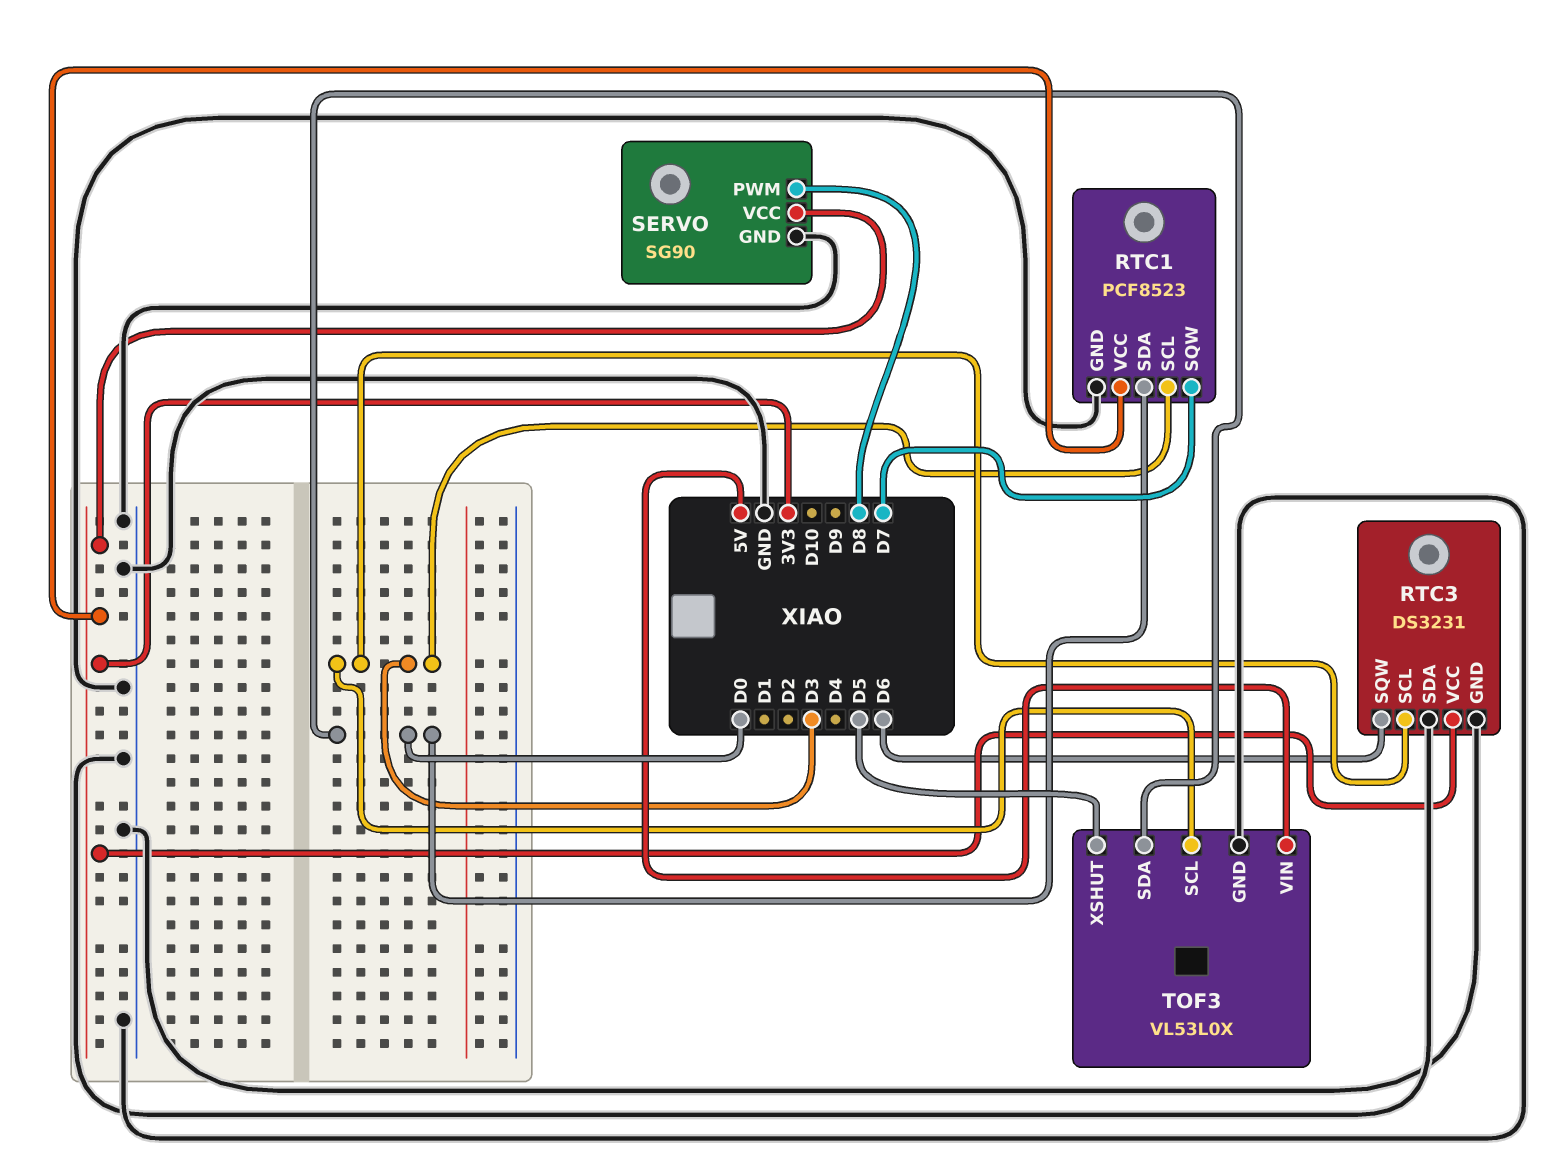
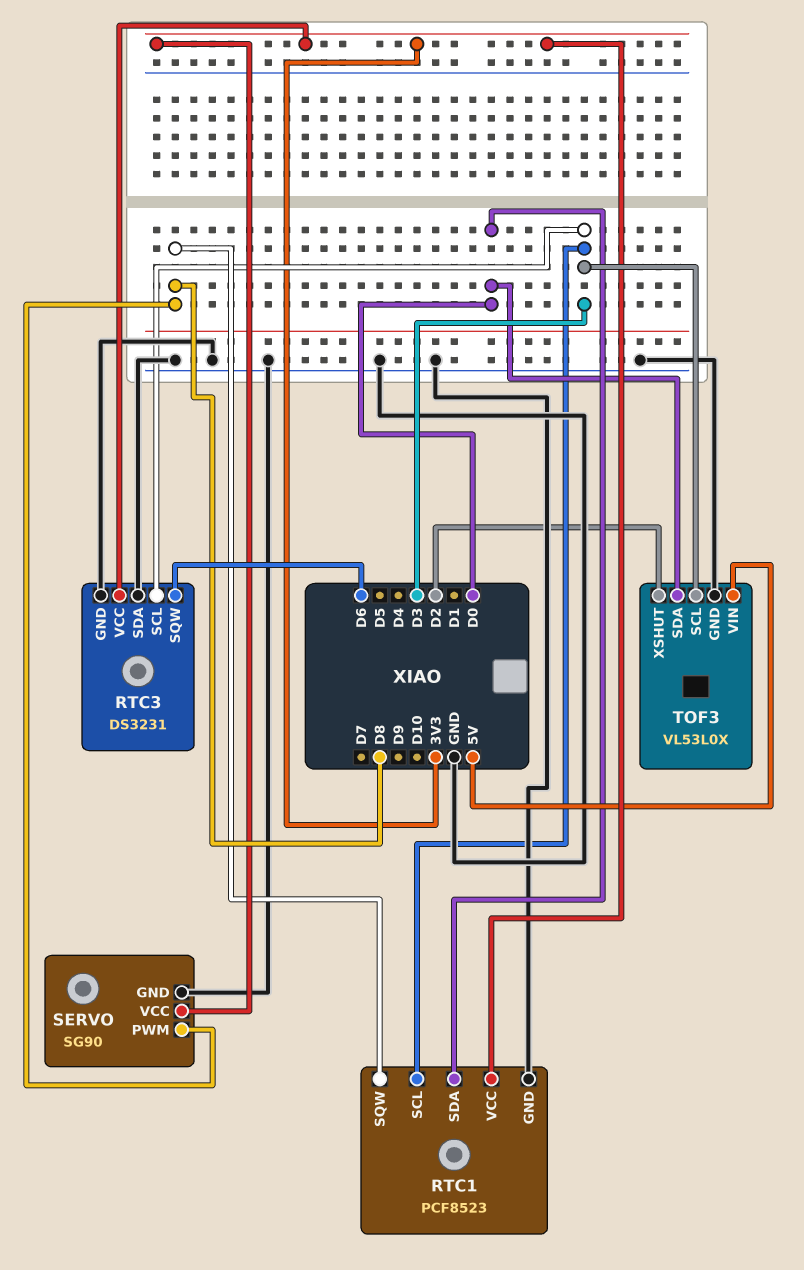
RTC1 pin SQW: D7 -> D8
TOF3 pin XSHUT: D5 -> D2

